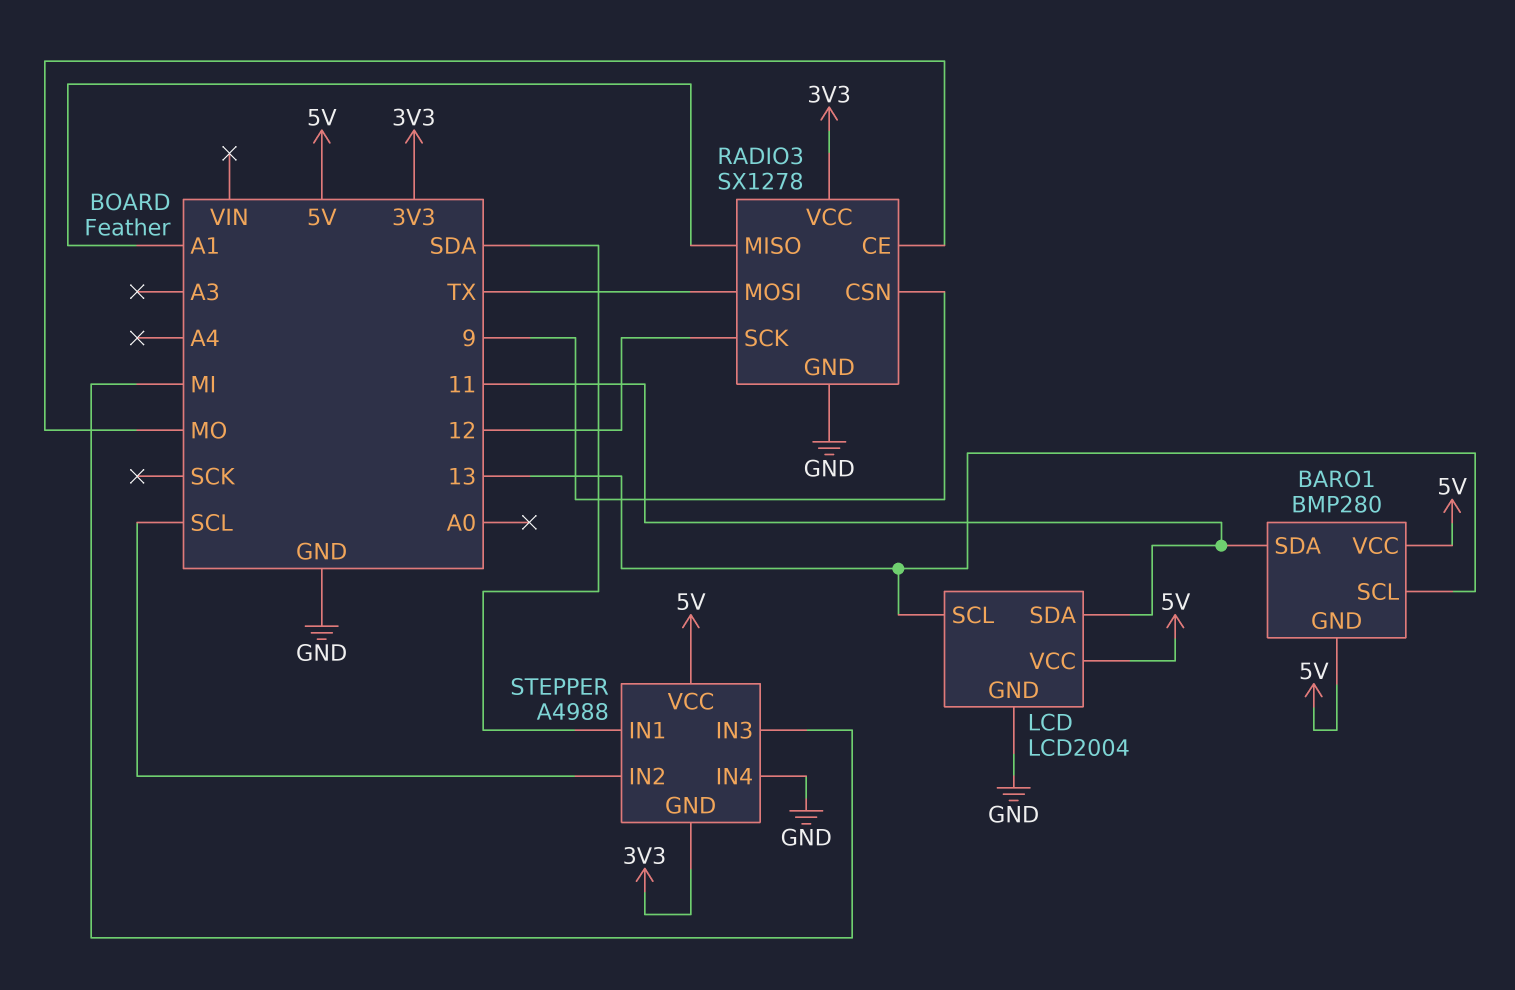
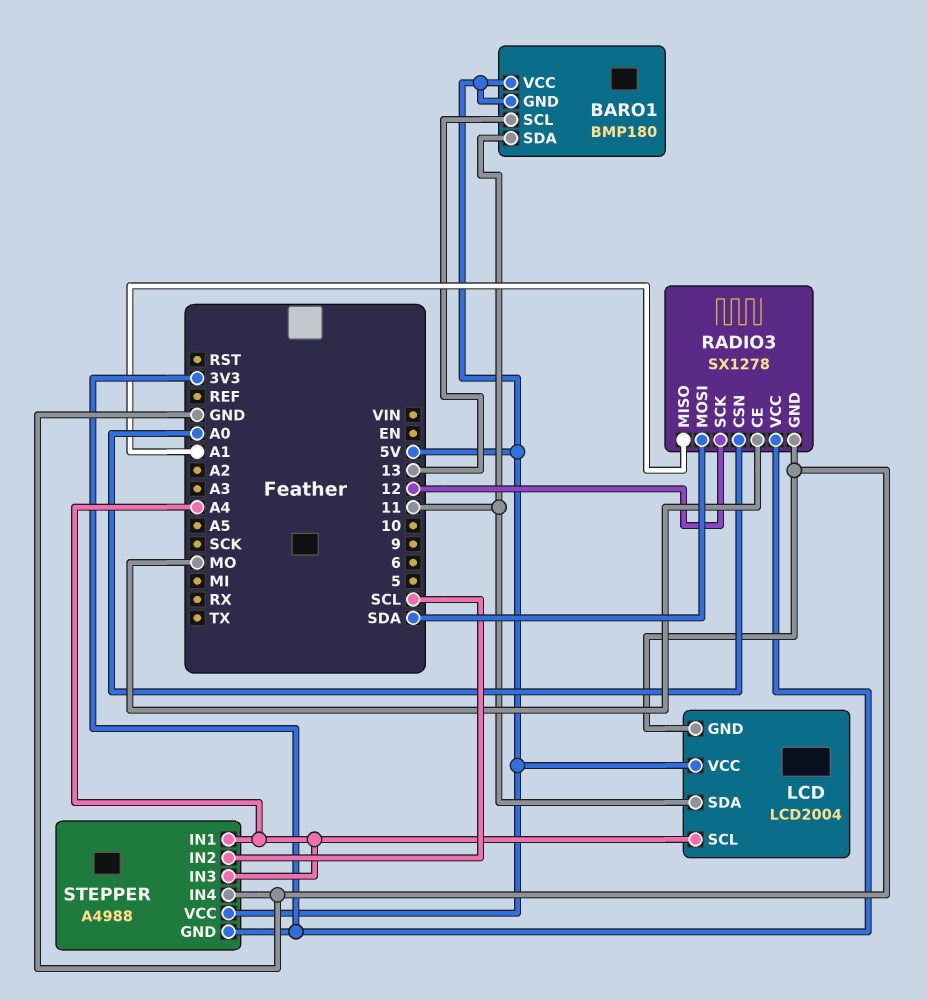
BARO1: BMP280 -> BMP180
LCD pin SCL: 13 -> A4
RADIO3 pin CSN: 9 -> A0
RADIO3 pin MOSI: TX -> SDA
STEPPER pin IN1: SDA -> A4
STEPPER pin IN3: MI -> A4

